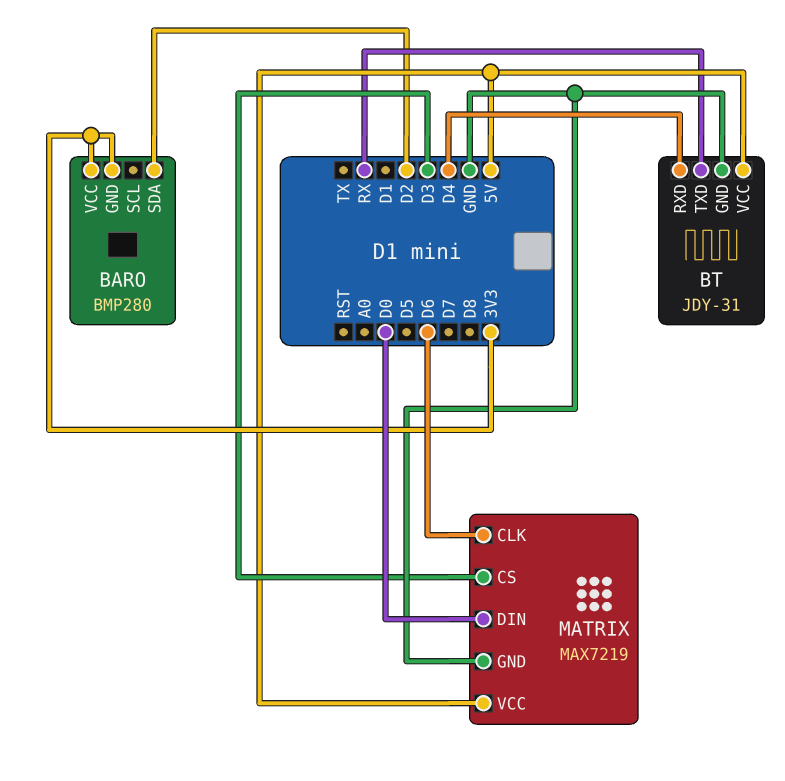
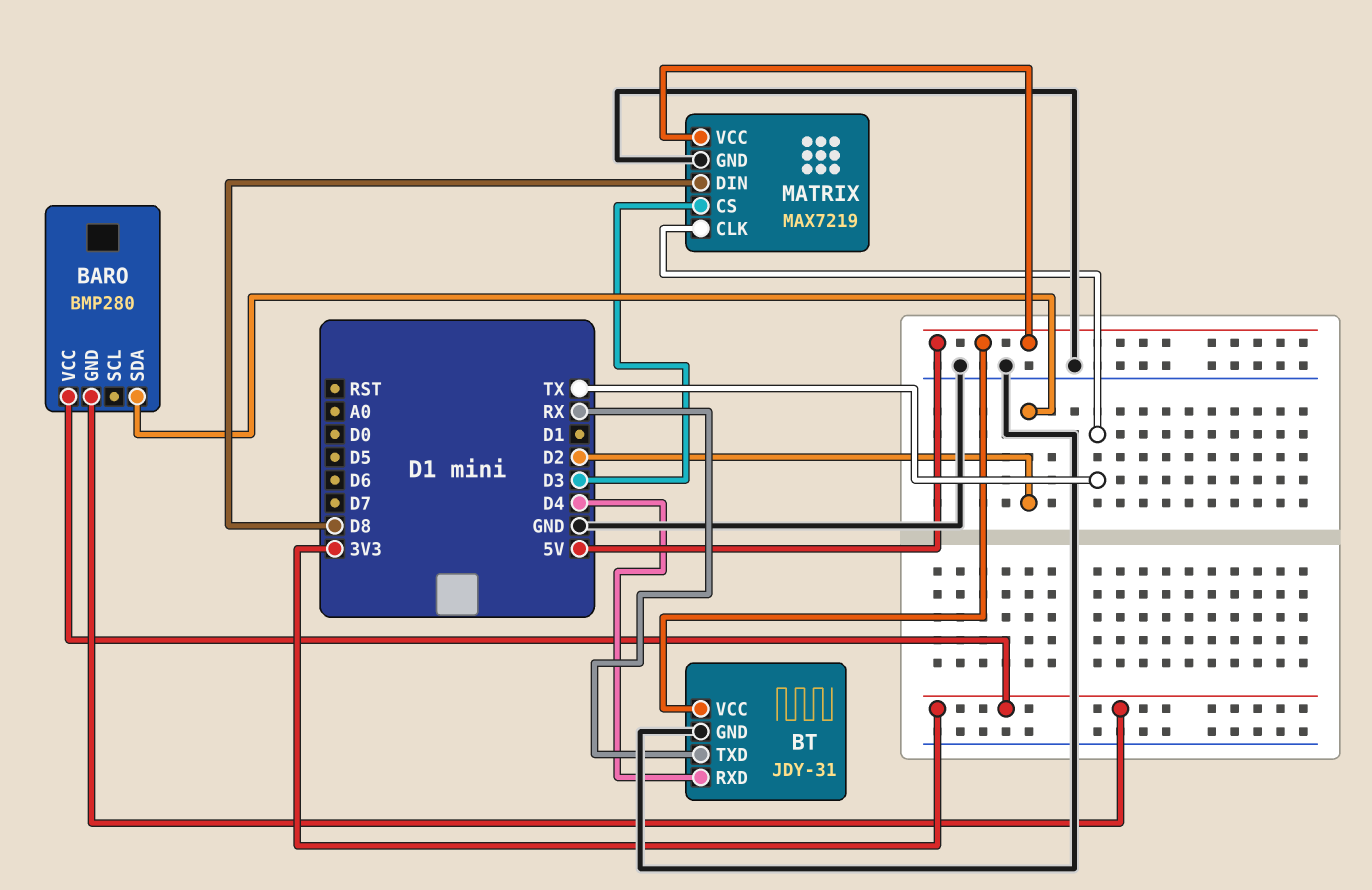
MATRIX pin CLK: D6 -> TX
MATRIX pin DIN: D0 -> D8

